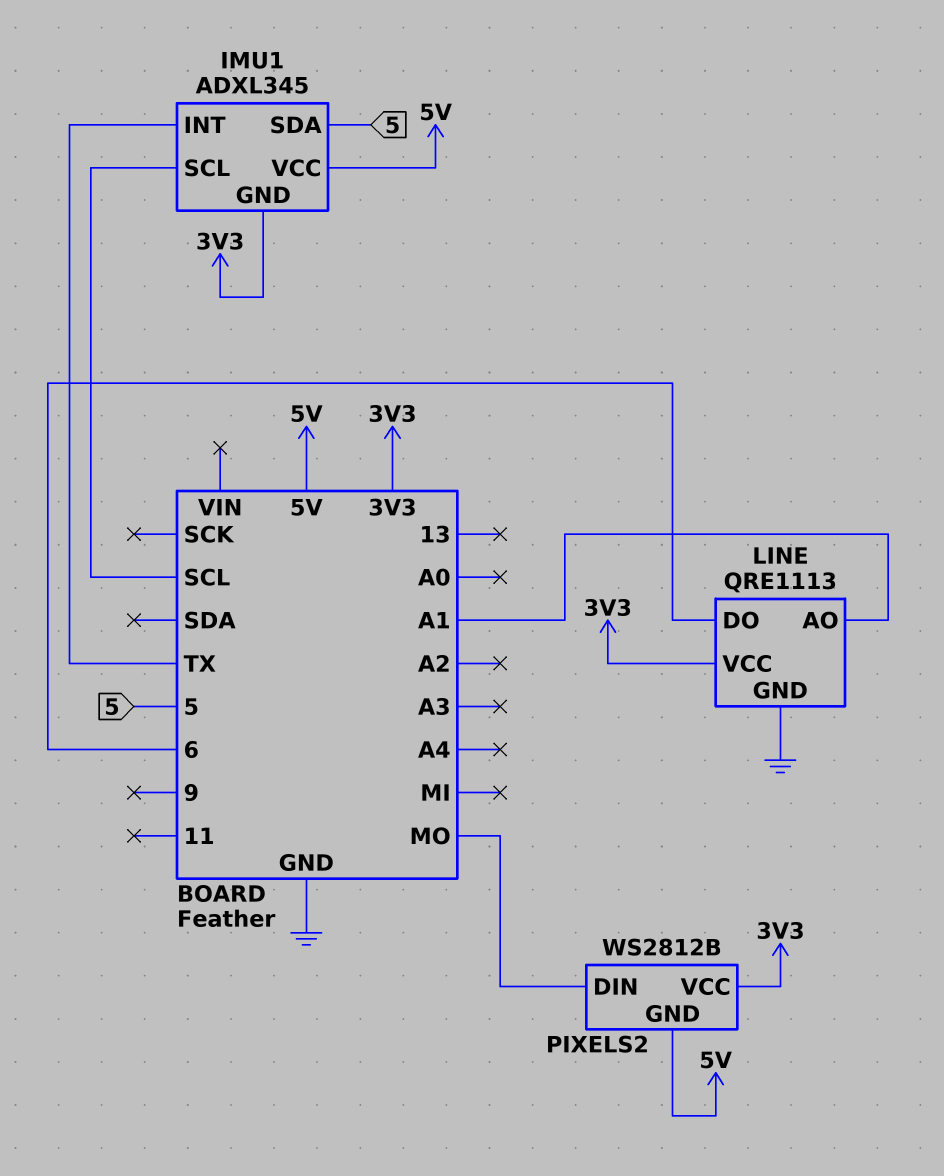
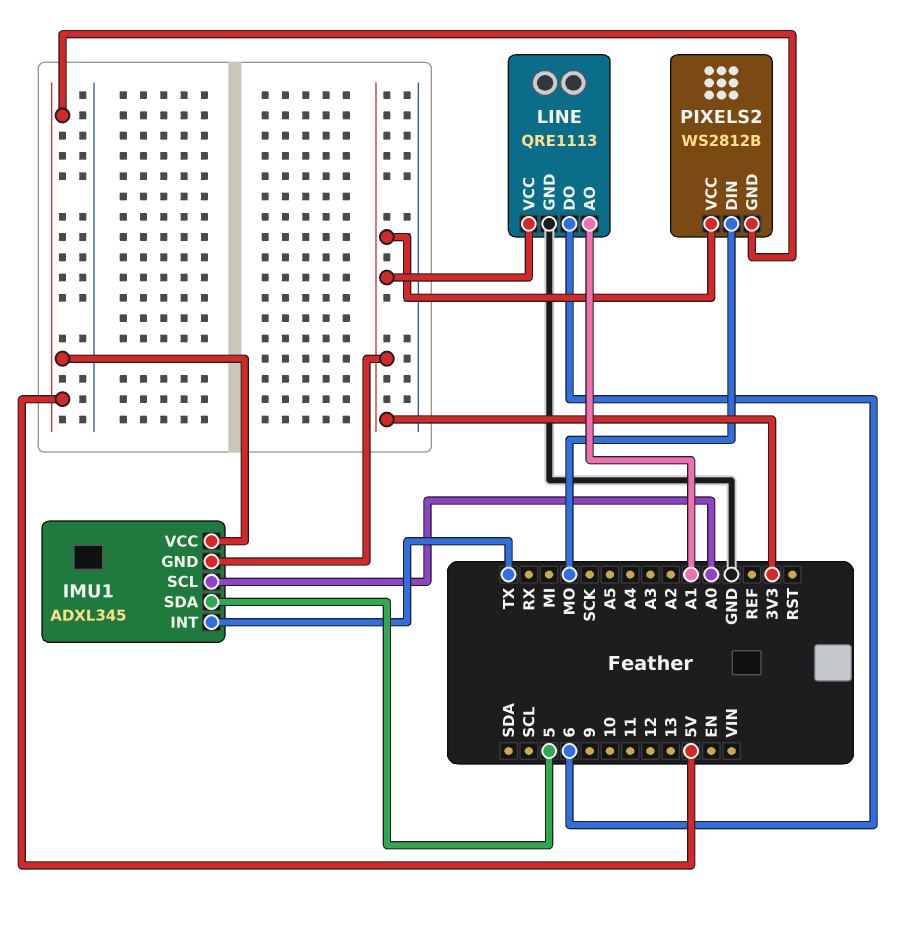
IMU1 pin SCL: SCL -> A0

